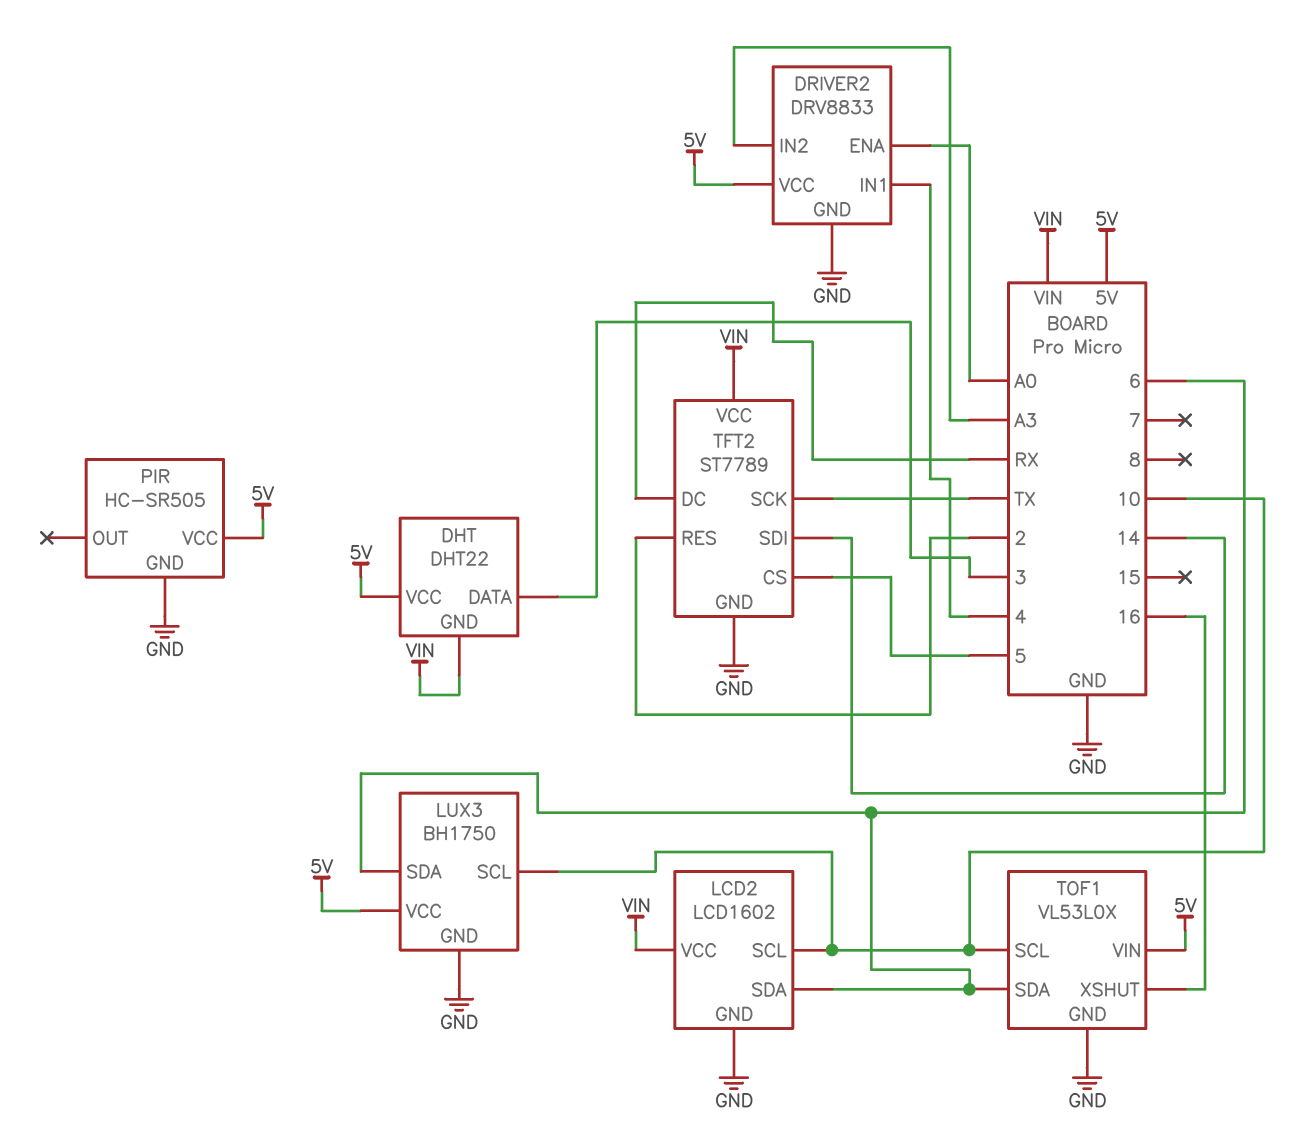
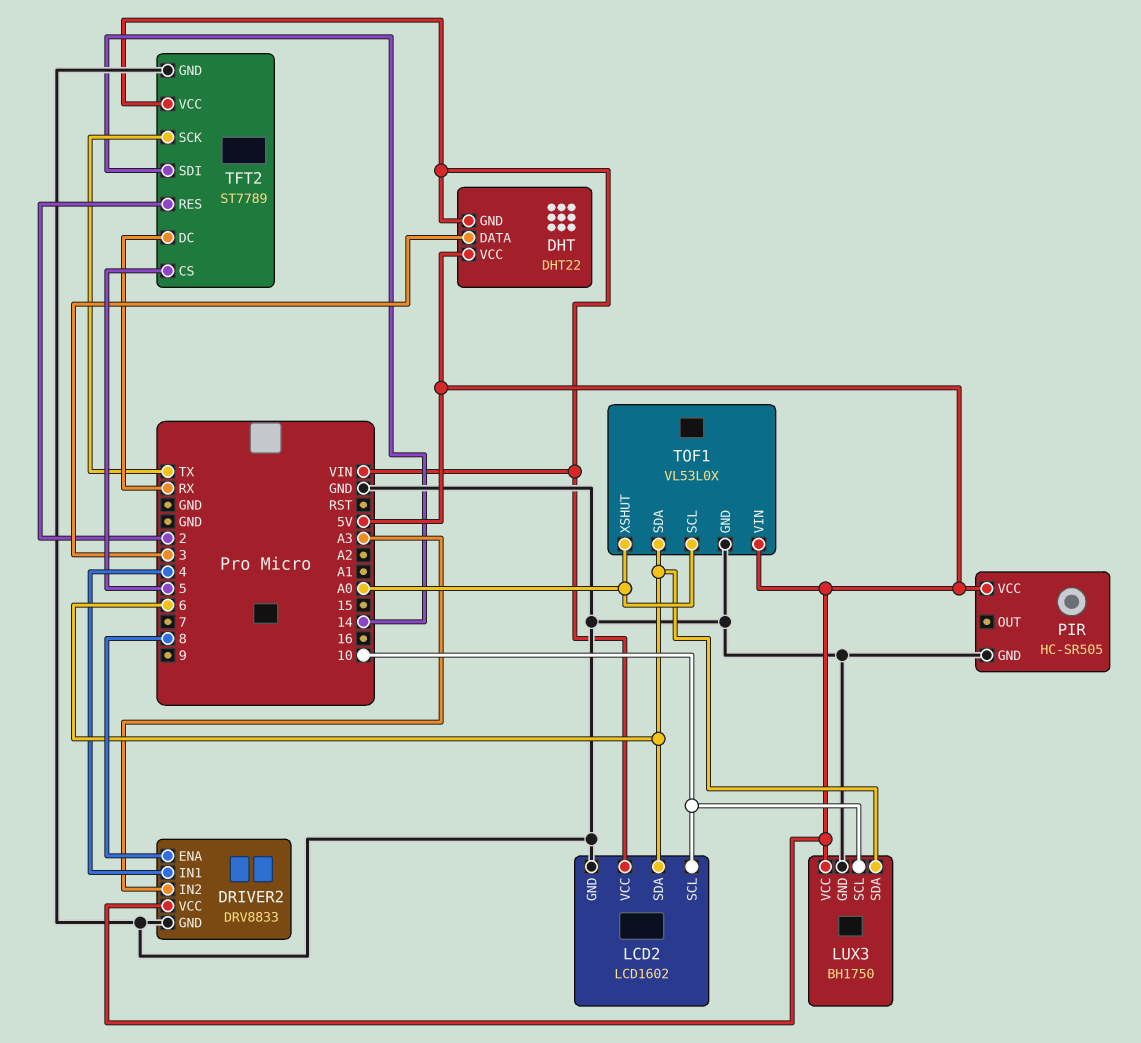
DRIVER2 pin ENA: A0 -> 8
TOF1 pin SCL: 10 -> A0
TOF1 pin XSHUT: 16 -> A0

